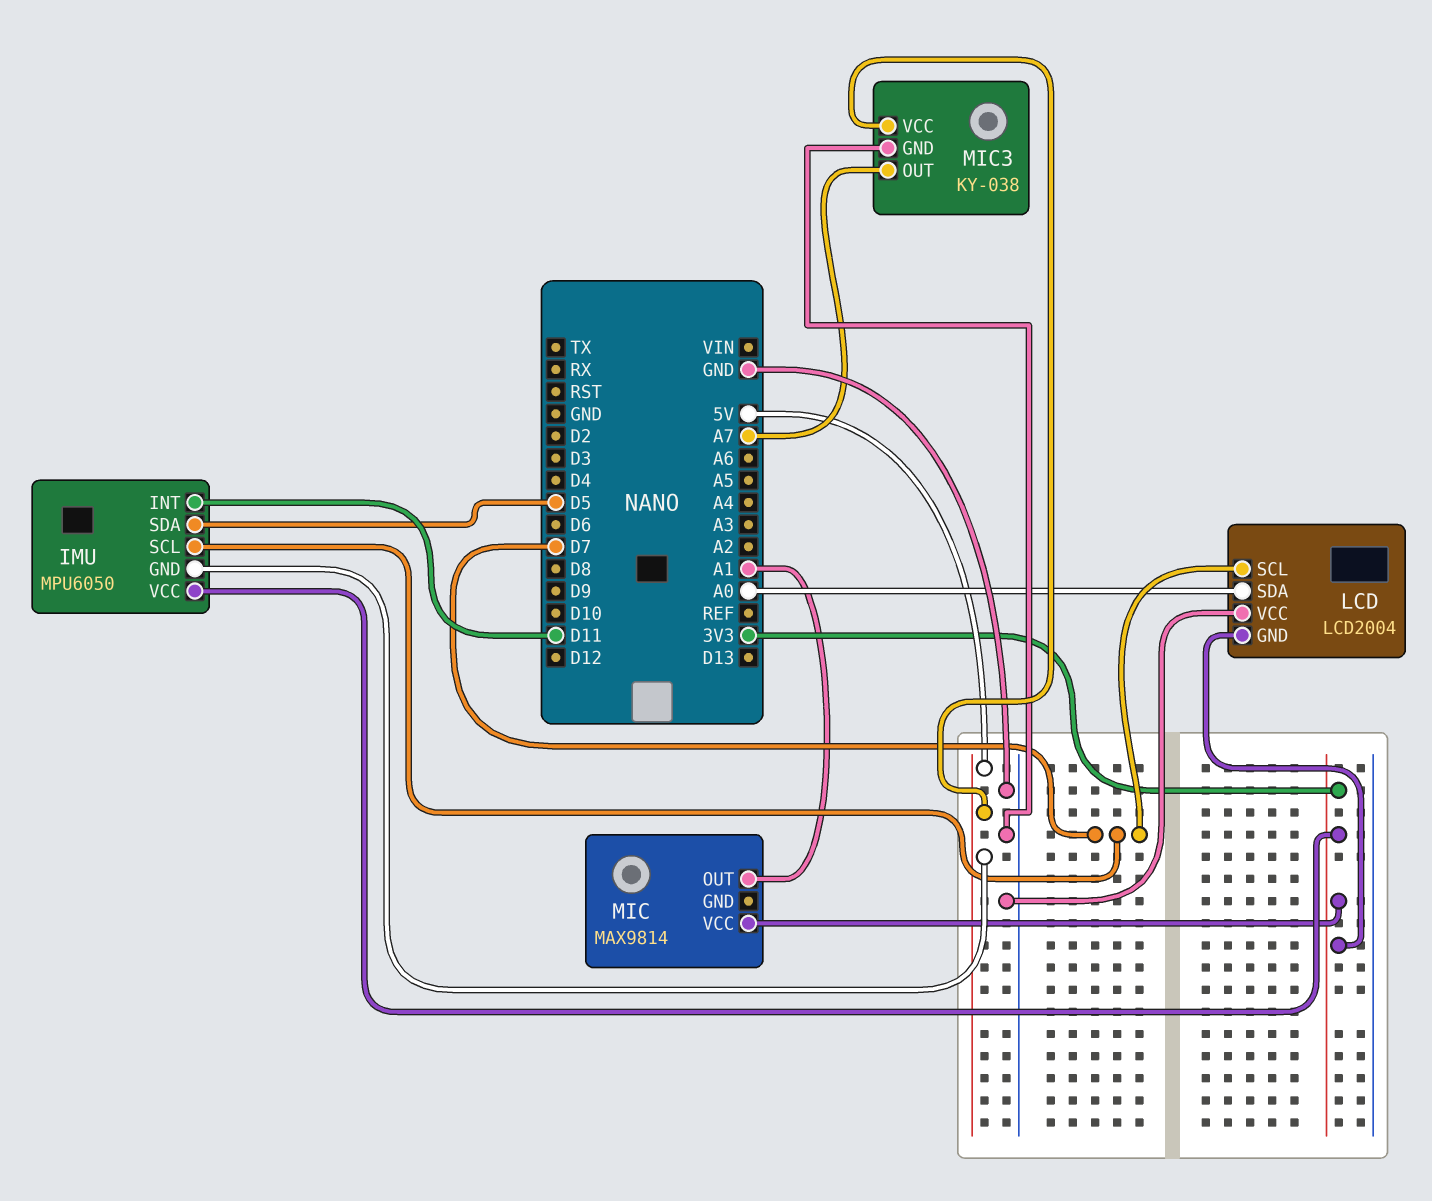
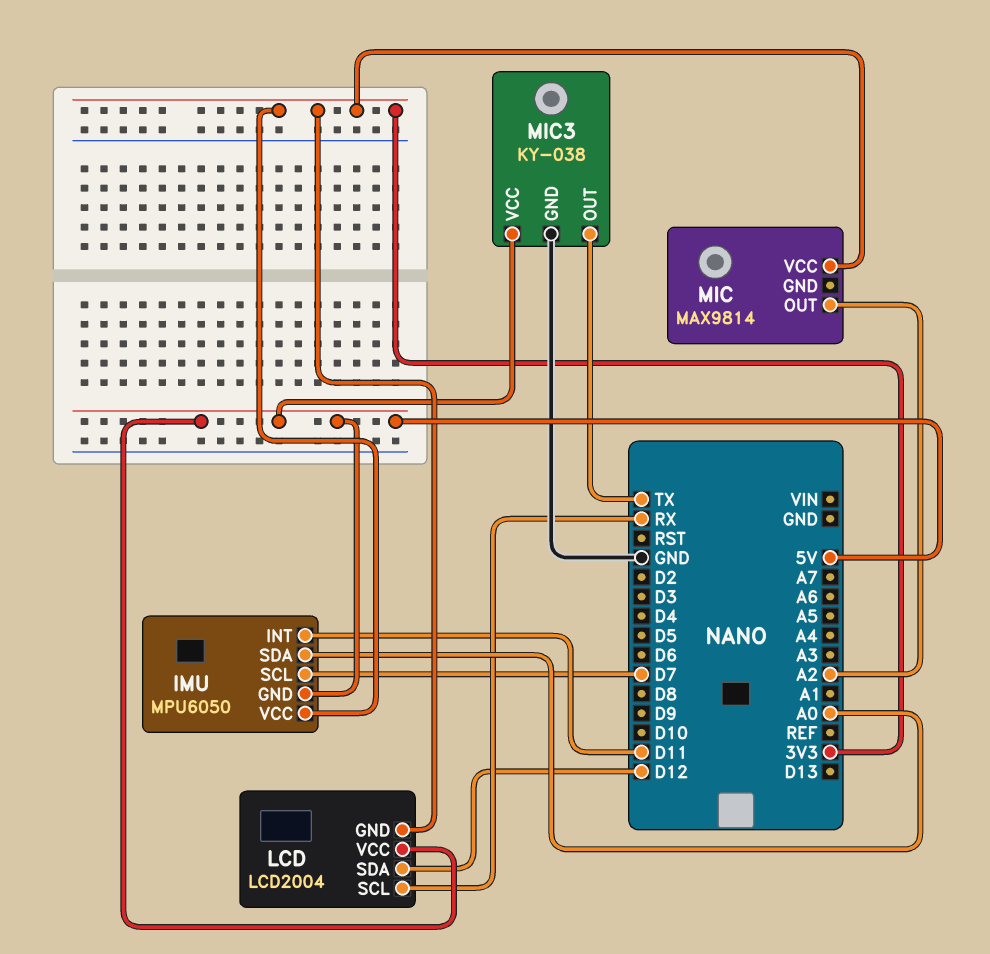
IMU pin SDA: D5 -> A0
LCD pin SCL: D7 -> RX
LCD pin SDA: A0 -> D12
LCD pin VCC: GND -> 5V
MIC pin OUT: A1 -> A2
MIC3 pin OUT: A7 -> TX

